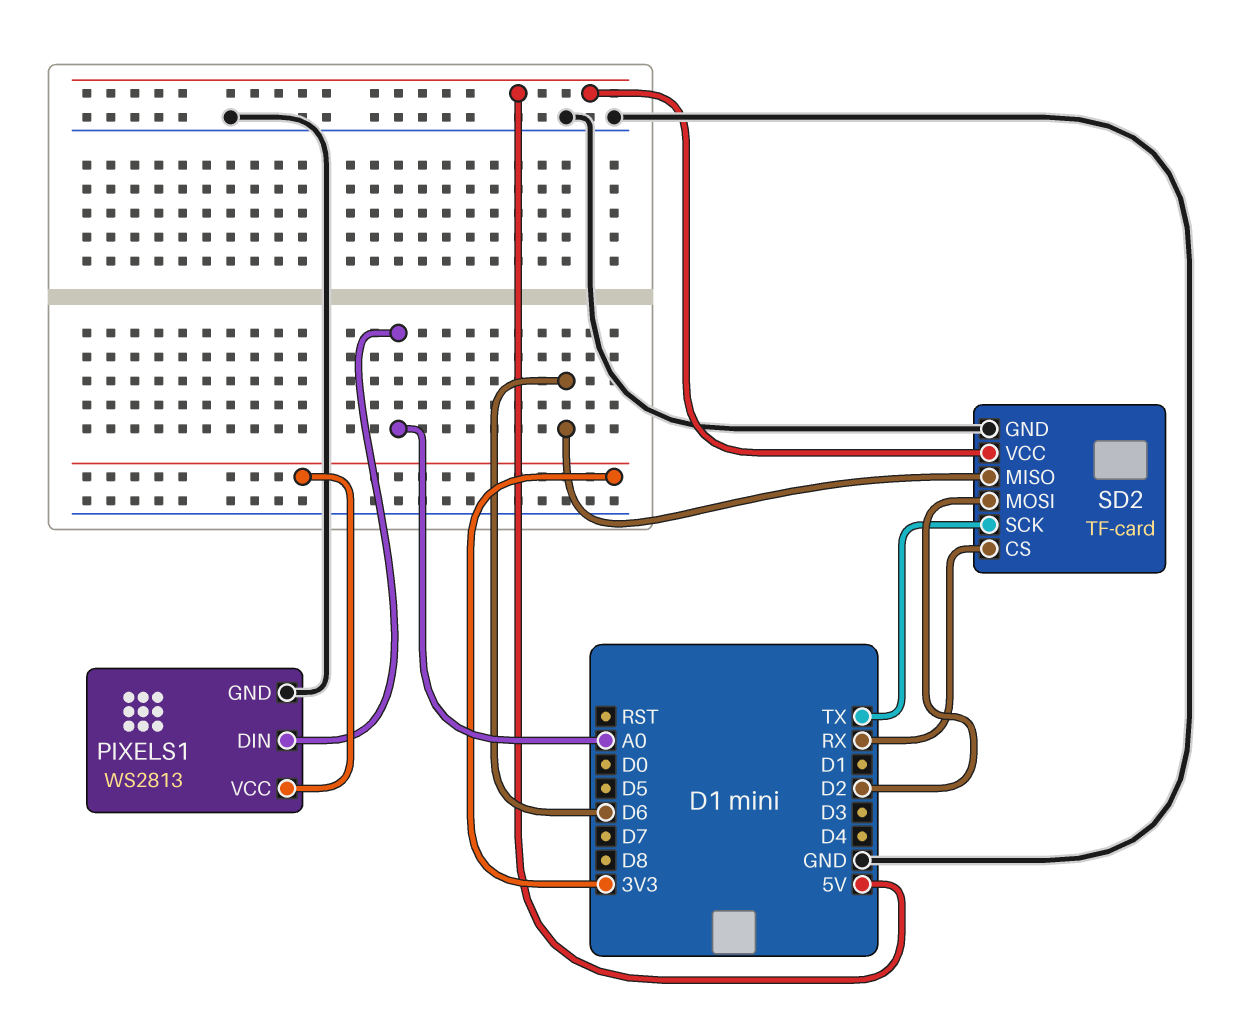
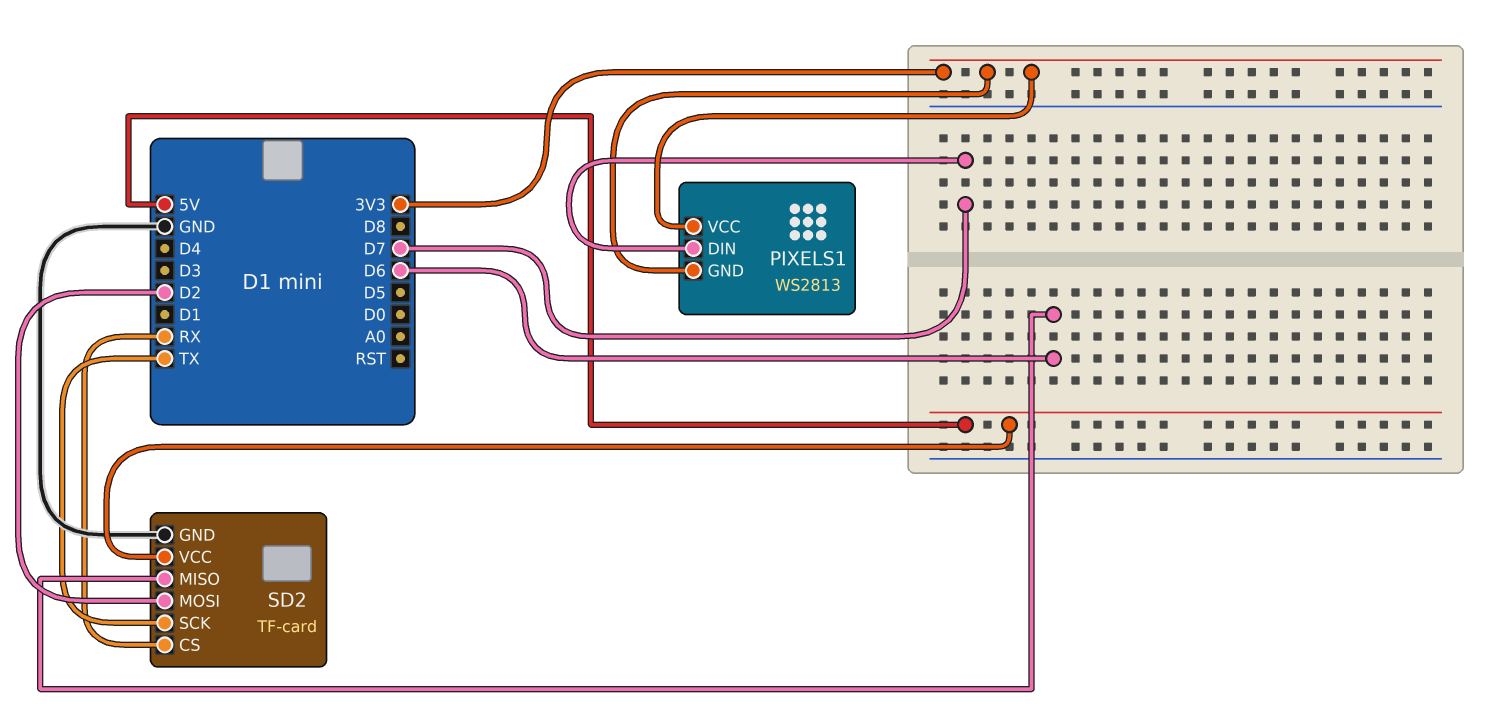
PIXELS1 pin DIN: A0 -> D7
PIXELS1 pin GND: GND -> 3V3

